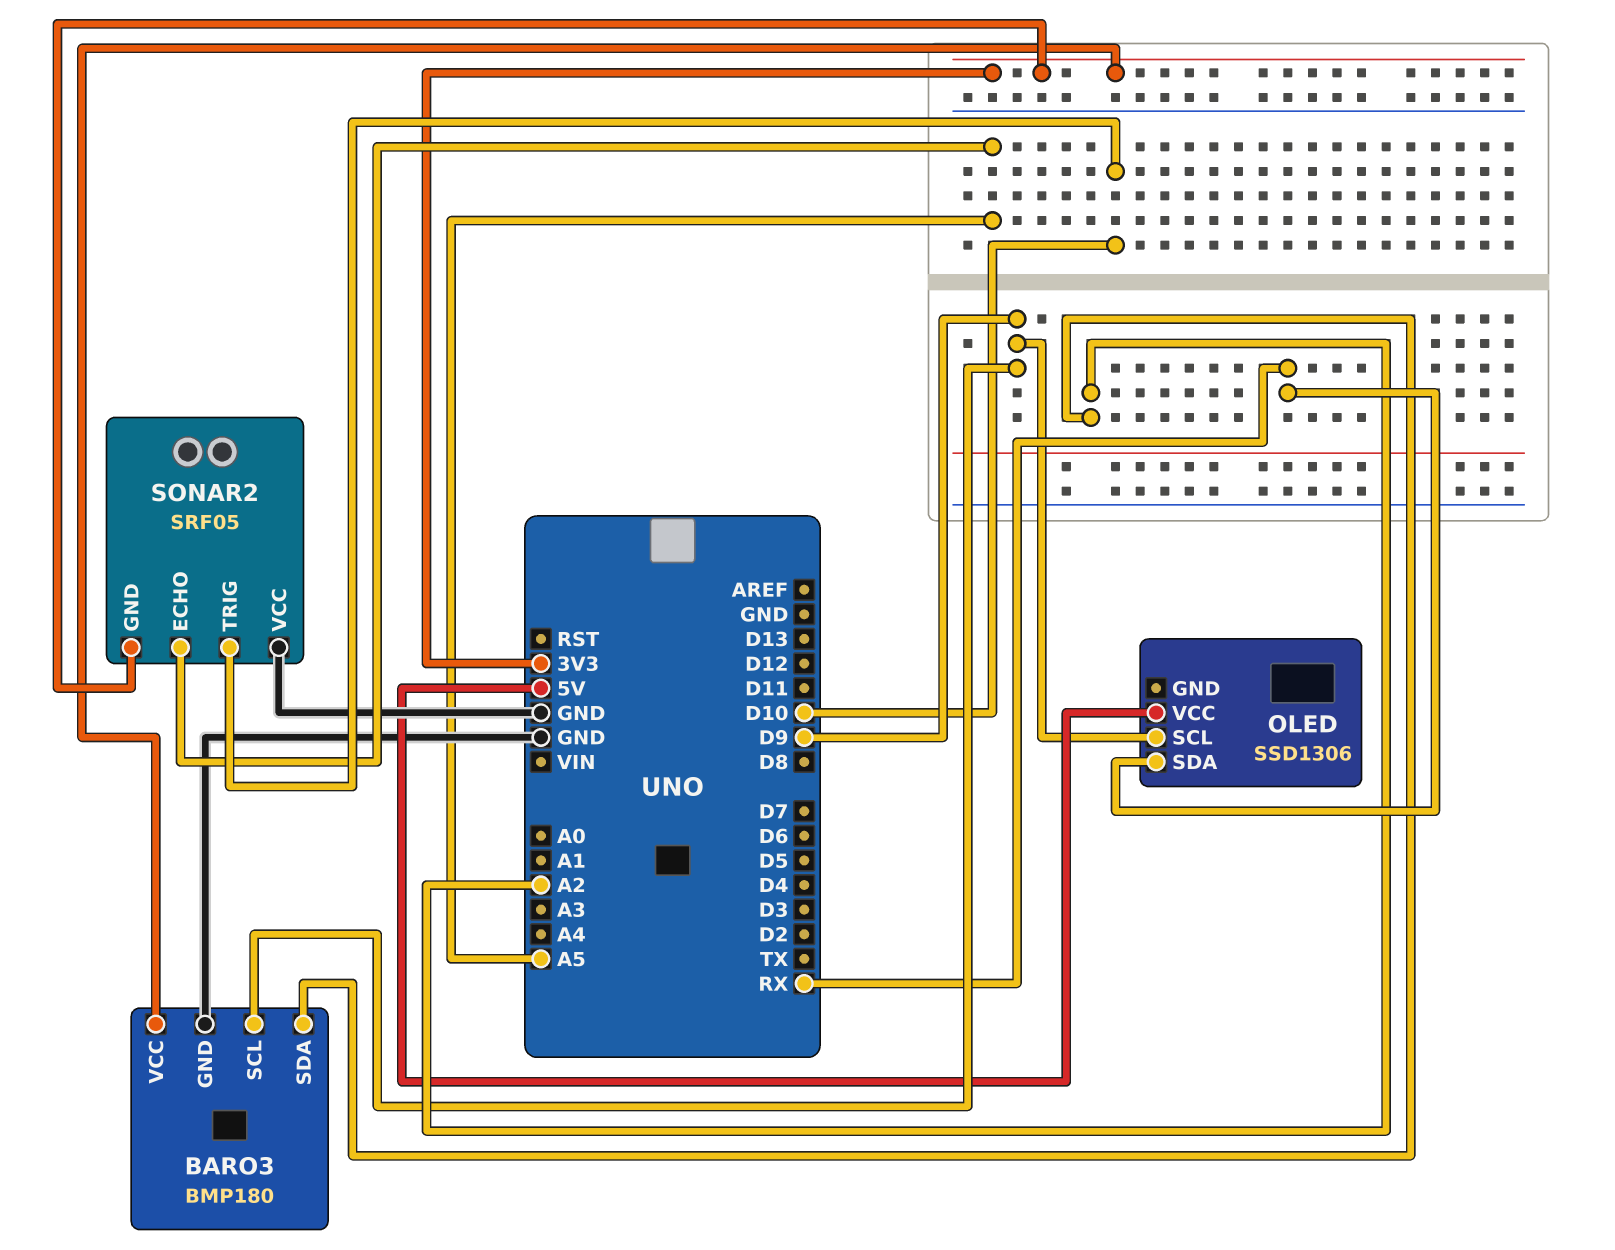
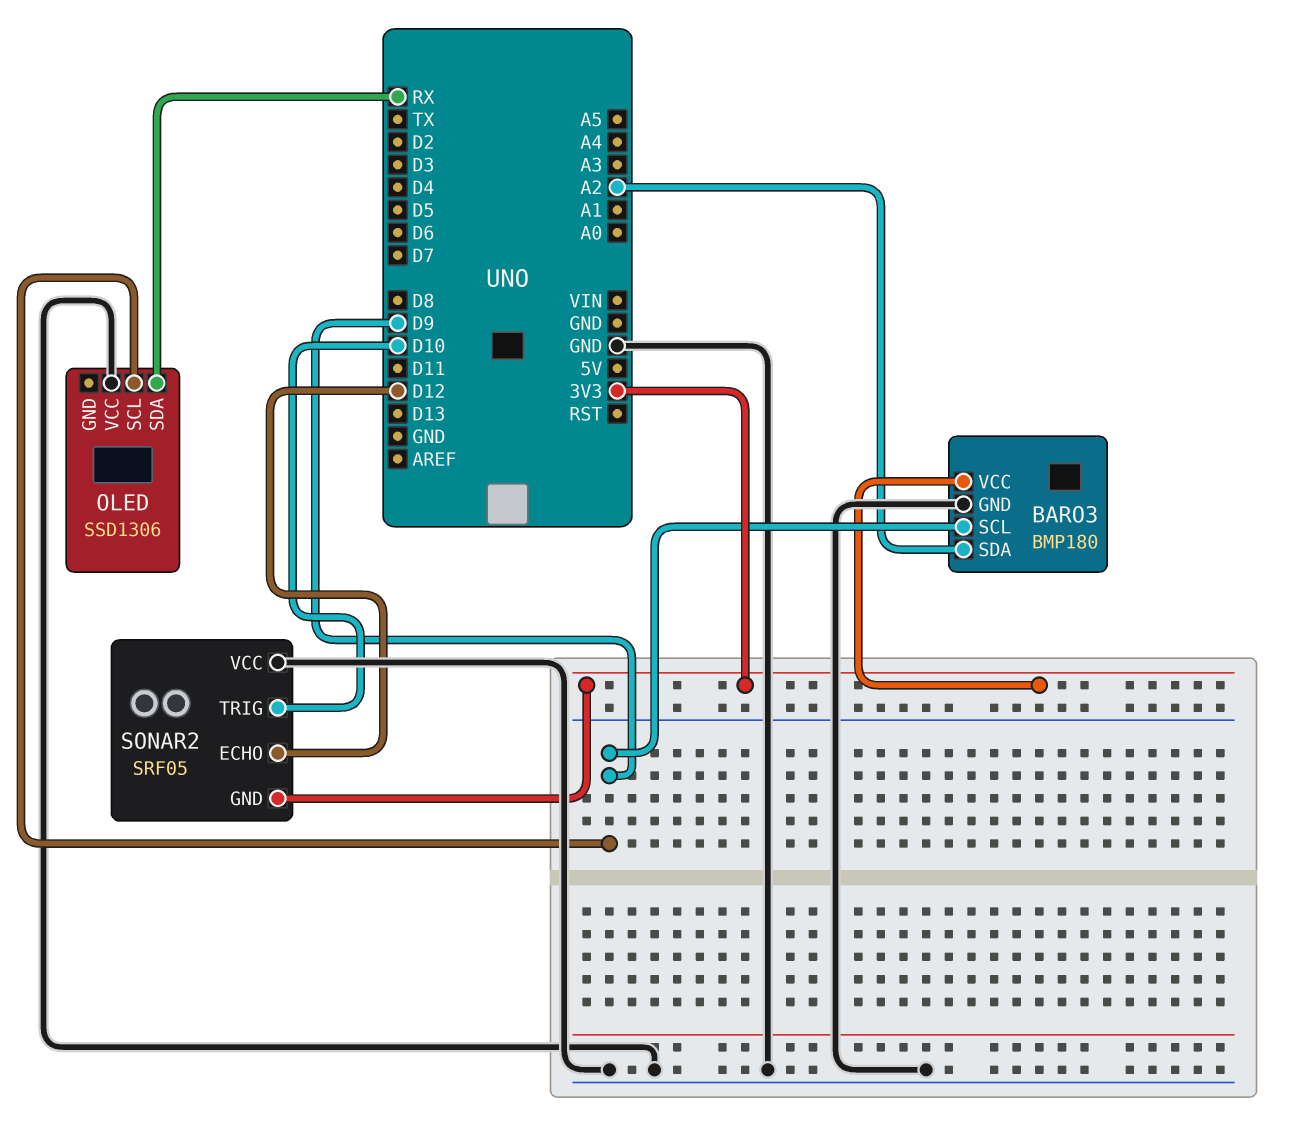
OLED pin VCC: 5V -> GND
SONAR2 pin ECHO: A5 -> D12

